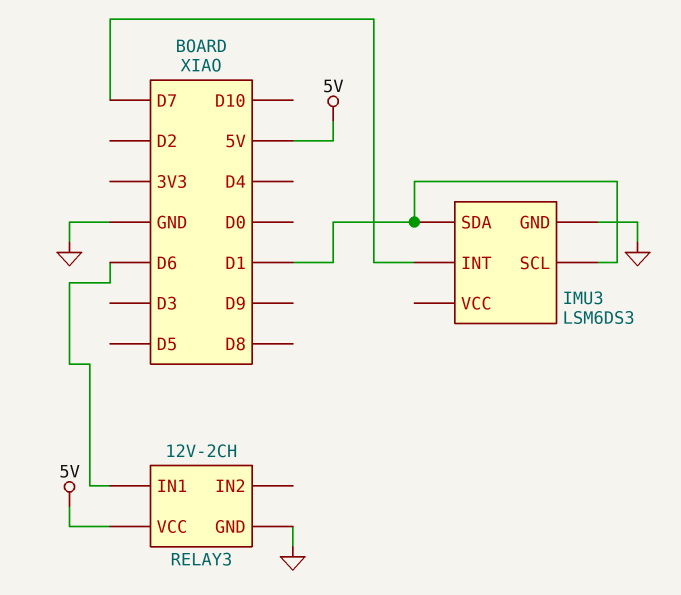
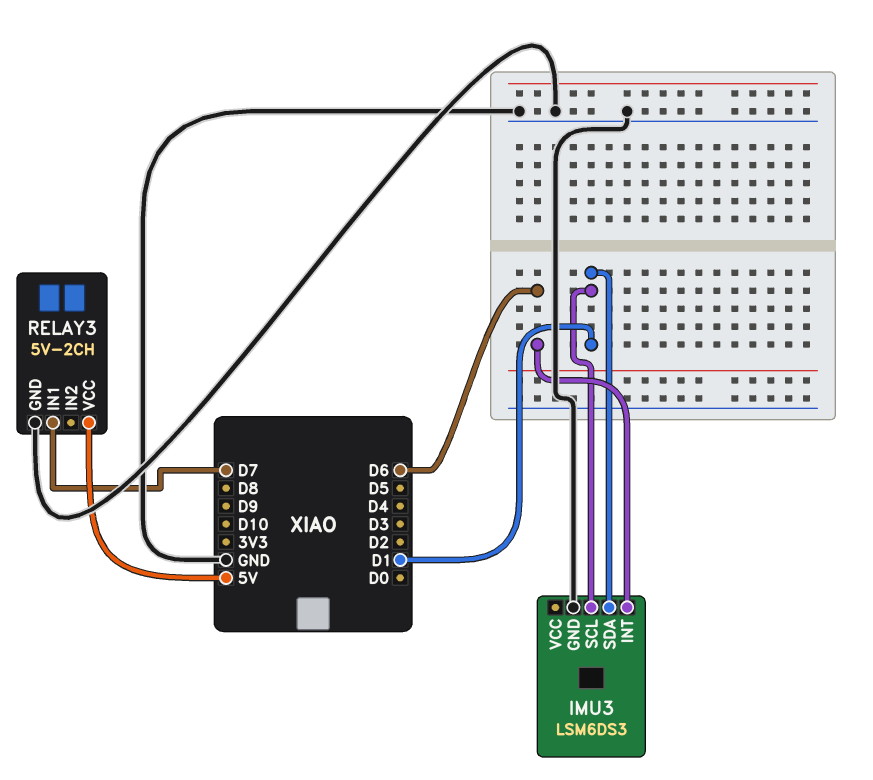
IMU3 pin INT: D7 -> D6
RELAY3: 12V-2CH -> 5V-2CH
RELAY3 pin IN1: D6 -> D7

